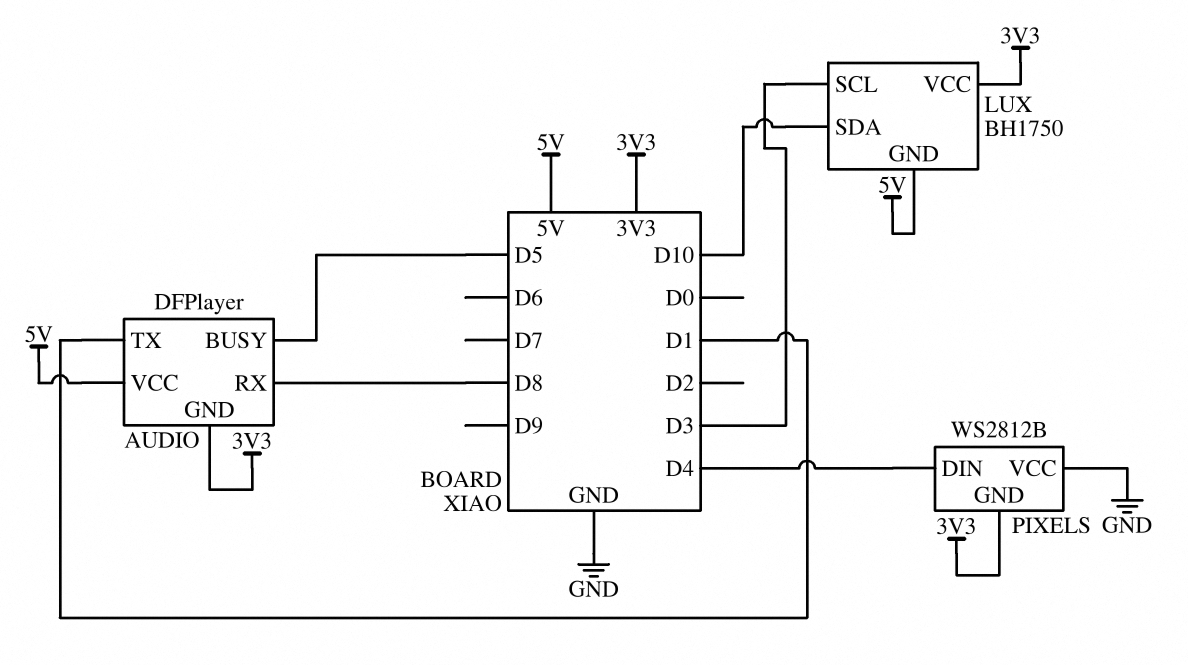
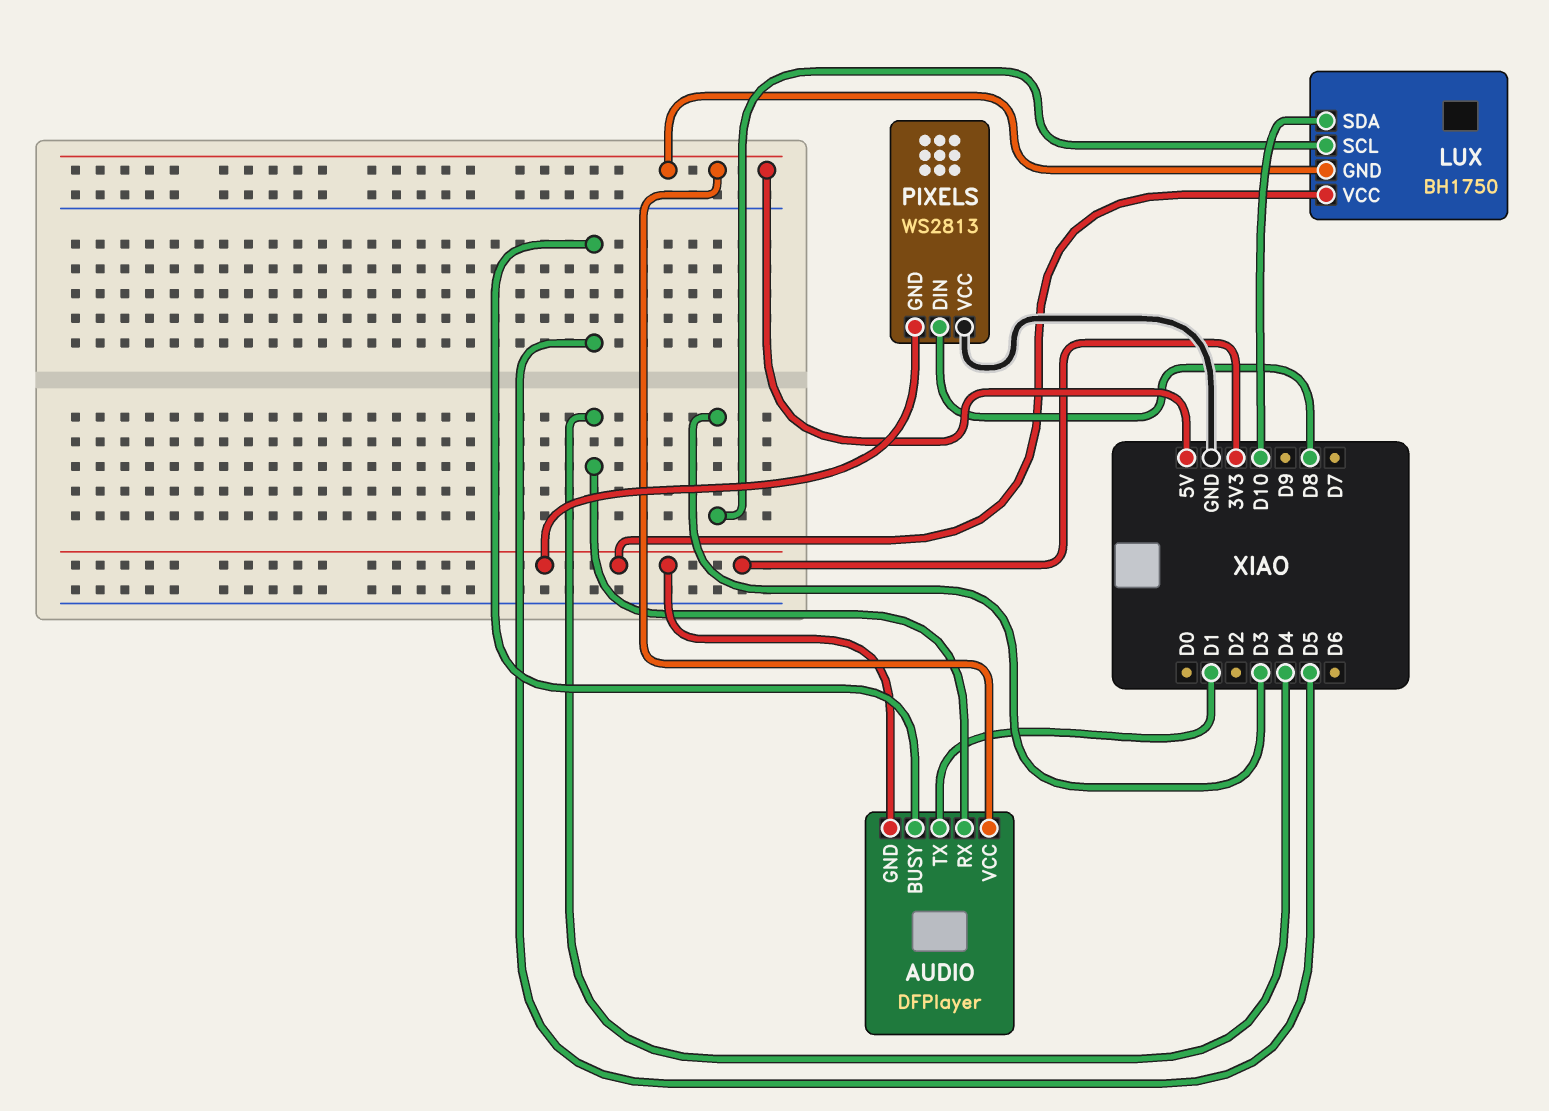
AUDIO pin RX: D8 -> D4
PIXELS: WS2812B -> WS2813
PIXELS pin DIN: D4 -> D8

